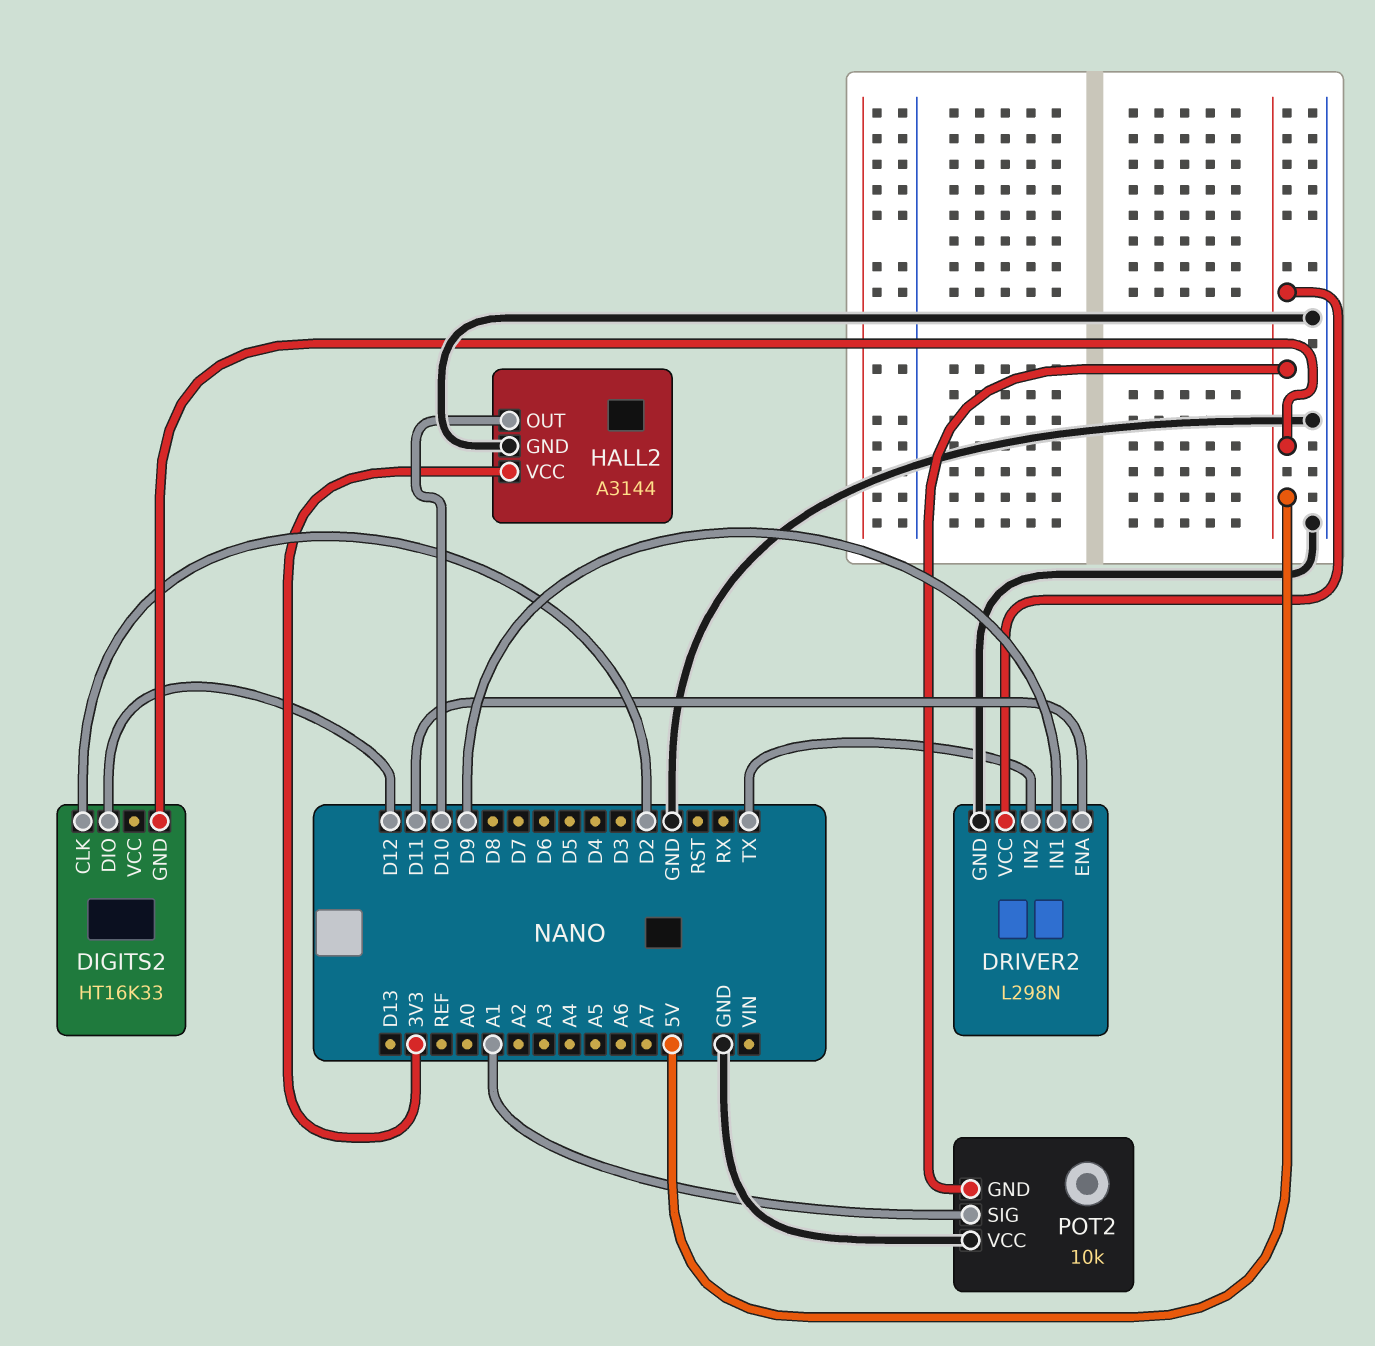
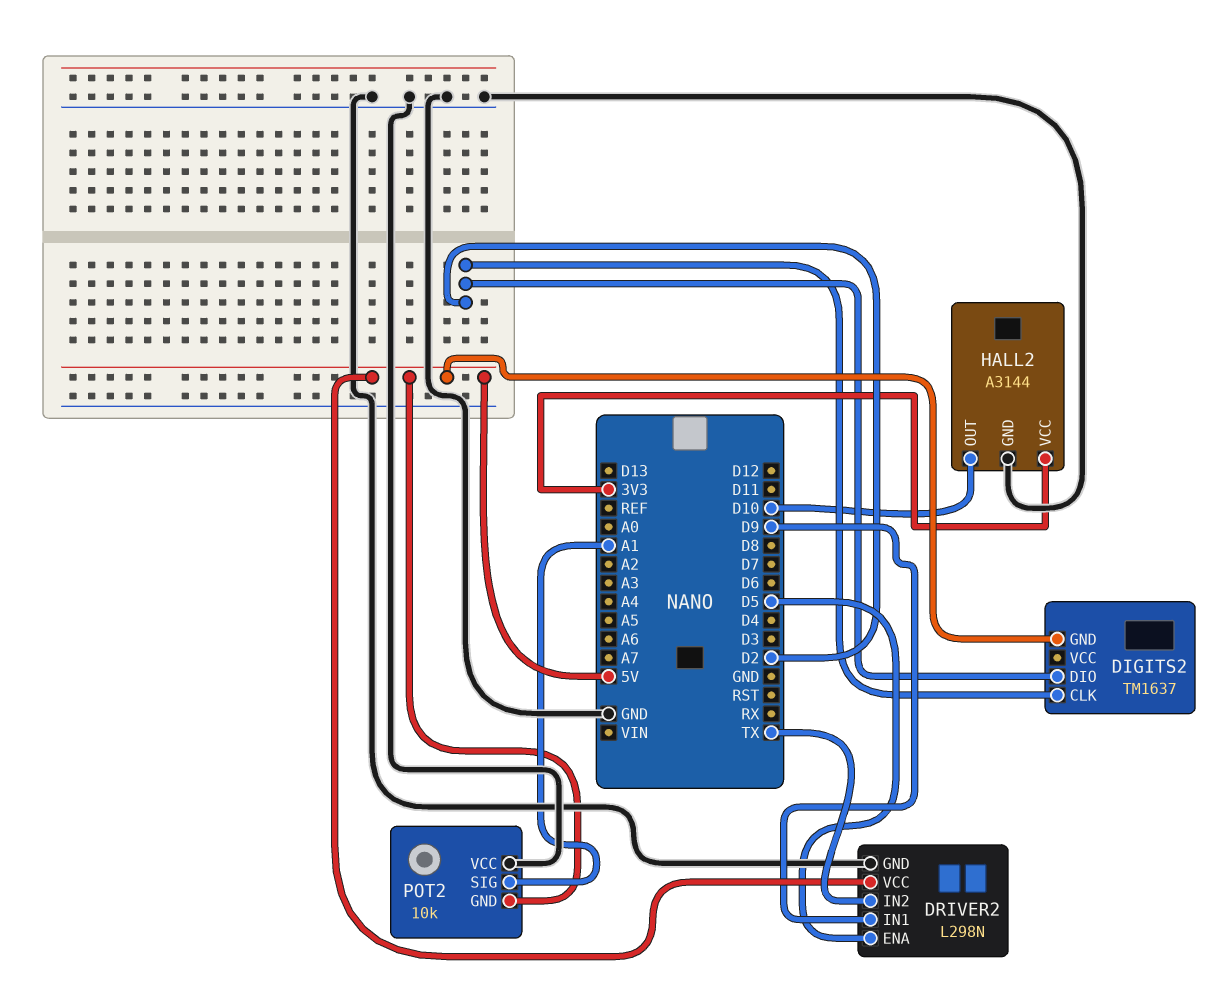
DIGITS2: HT16K33 -> TM1637
DIGITS2 pin DIO: D12 -> D2
DRIVER2 pin ENA: D11 -> D5

